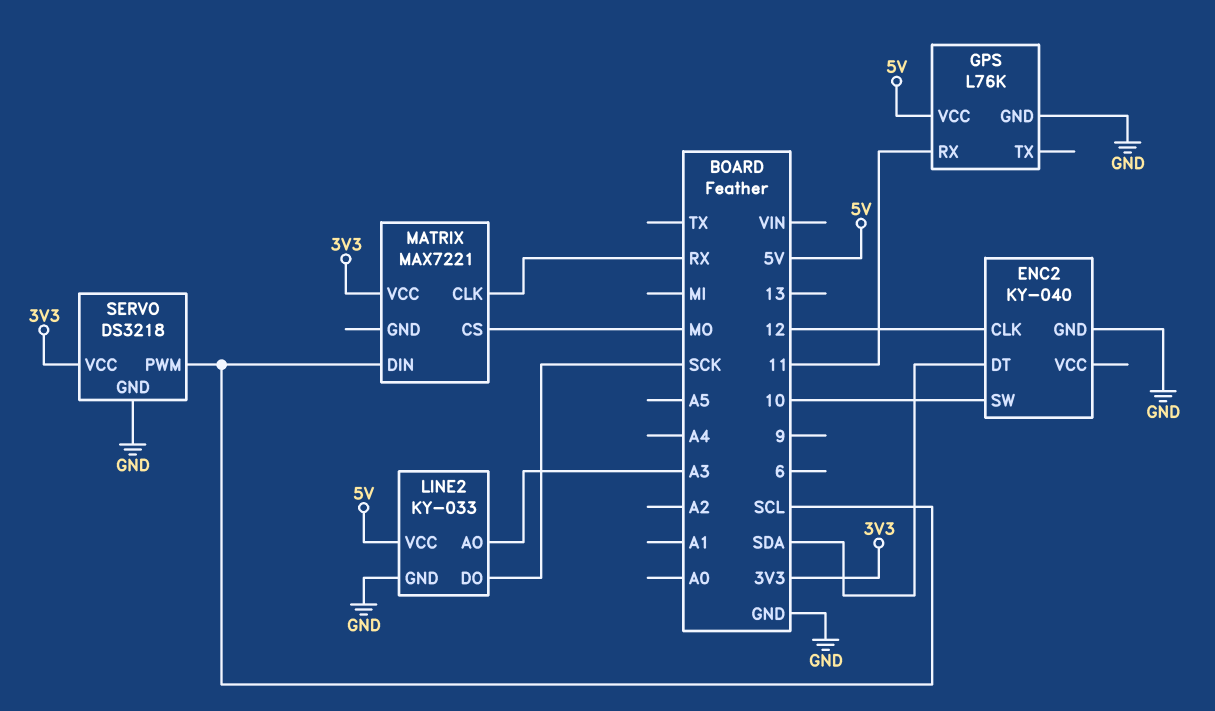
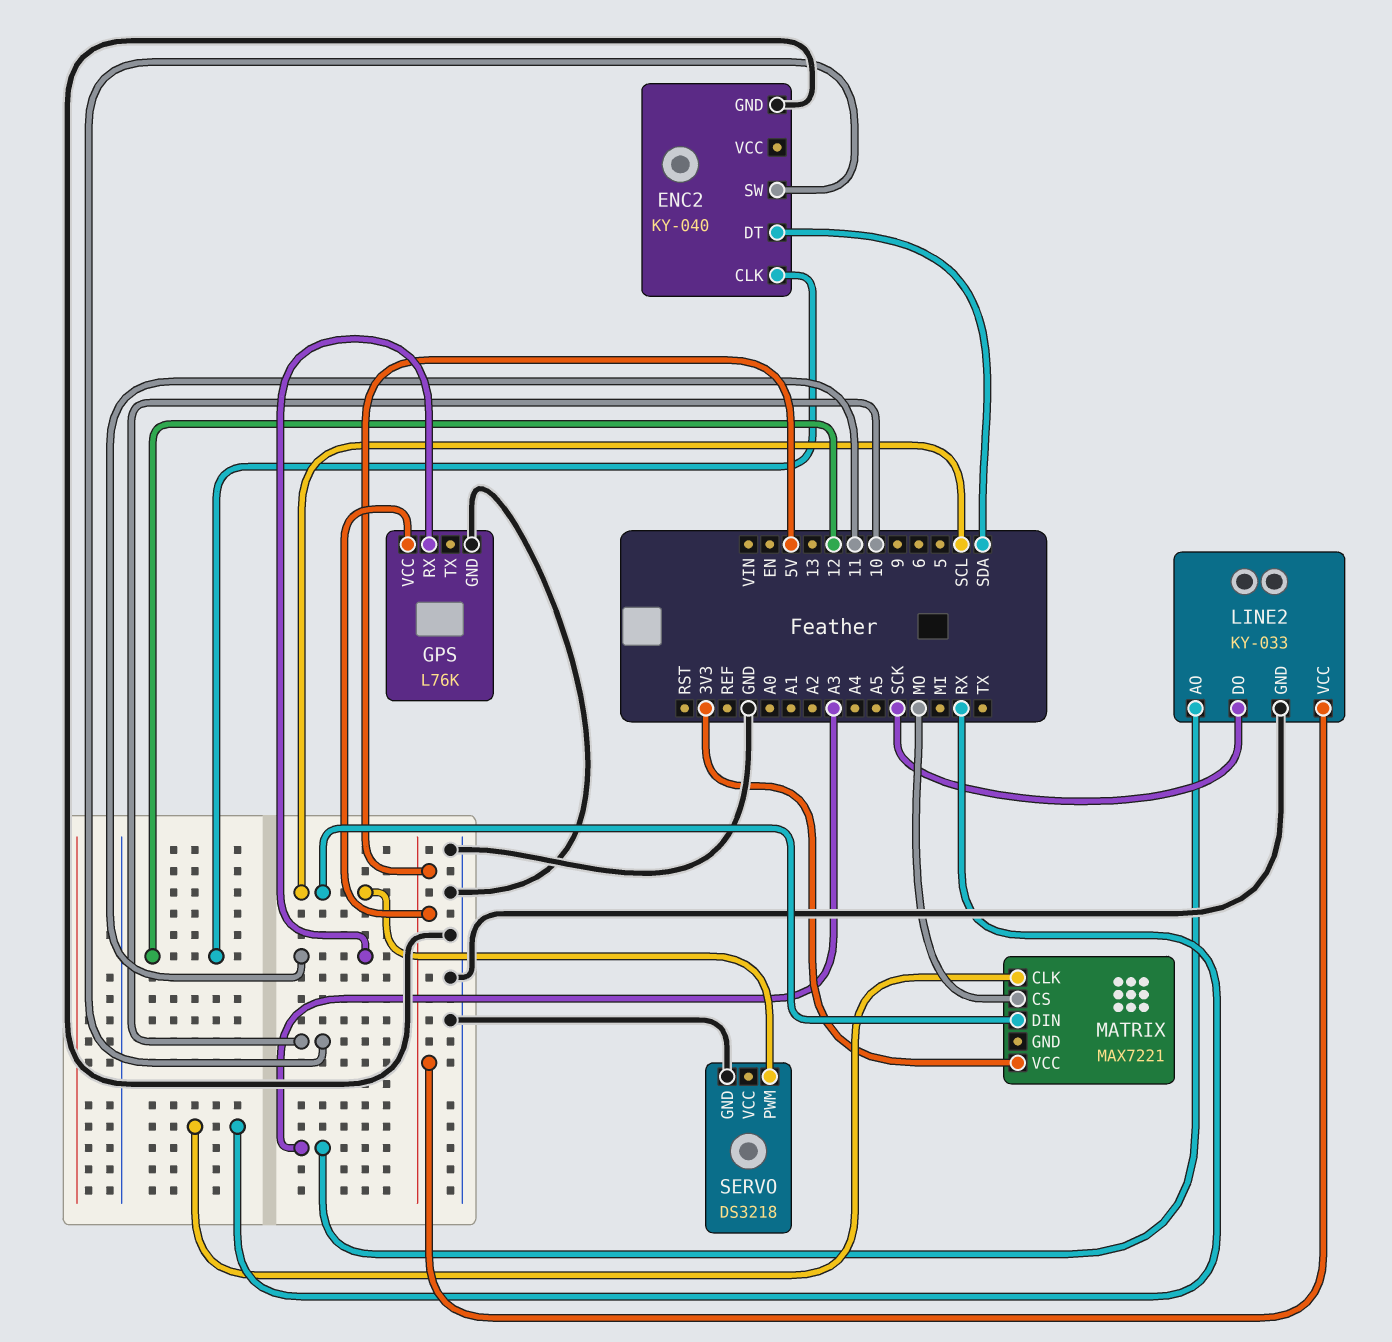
SERVO pin VCC: 3V3 -> none

